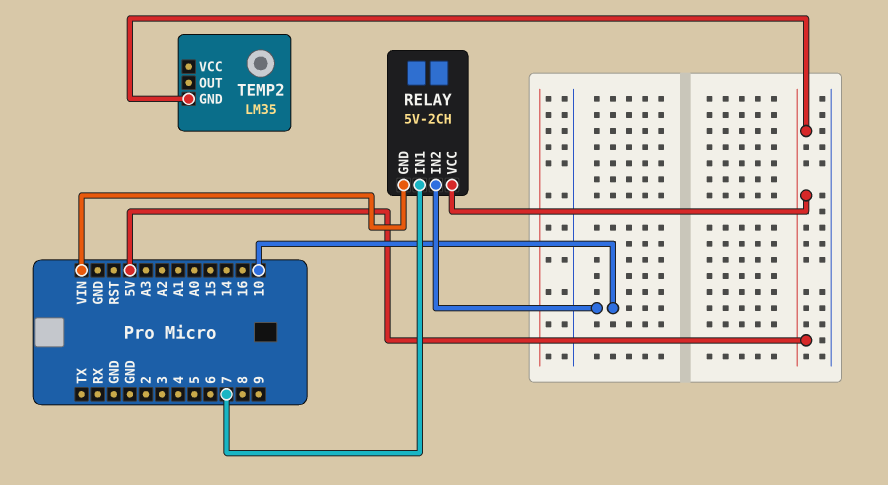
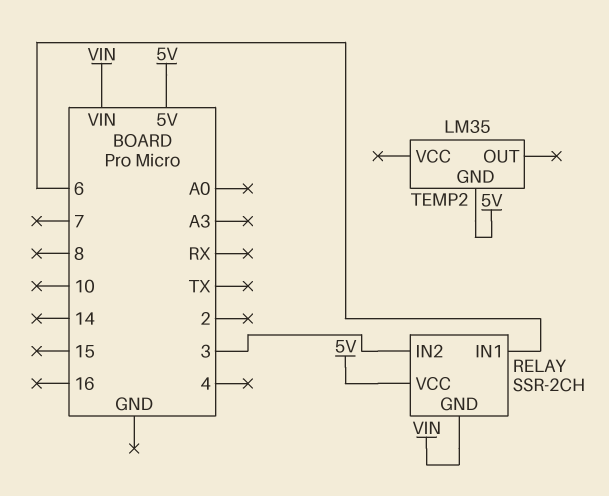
RELAY: 5V-2CH -> SSR-2CH
RELAY pin IN1: 7 -> 6
RELAY pin IN2: 10 -> 3

